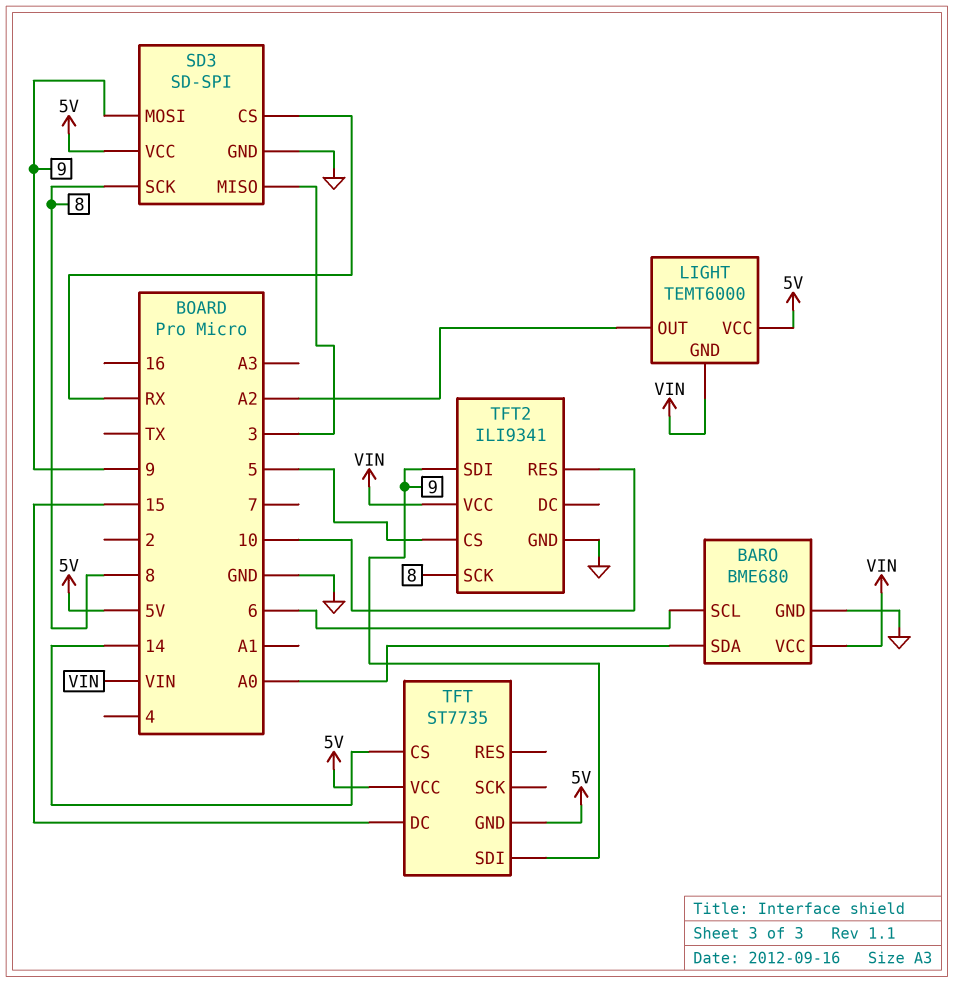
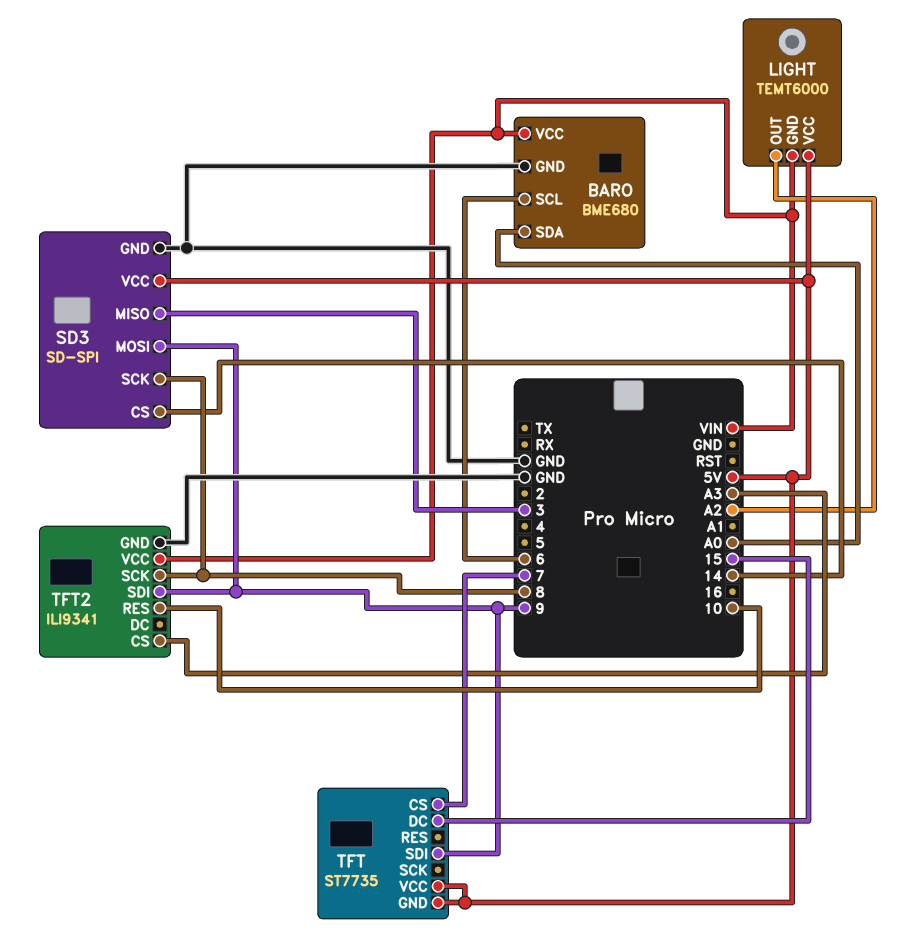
SD3 pin CS: RX -> 14
TFT pin CS: 14 -> 7
TFT2 pin CS: 5 -> A3

